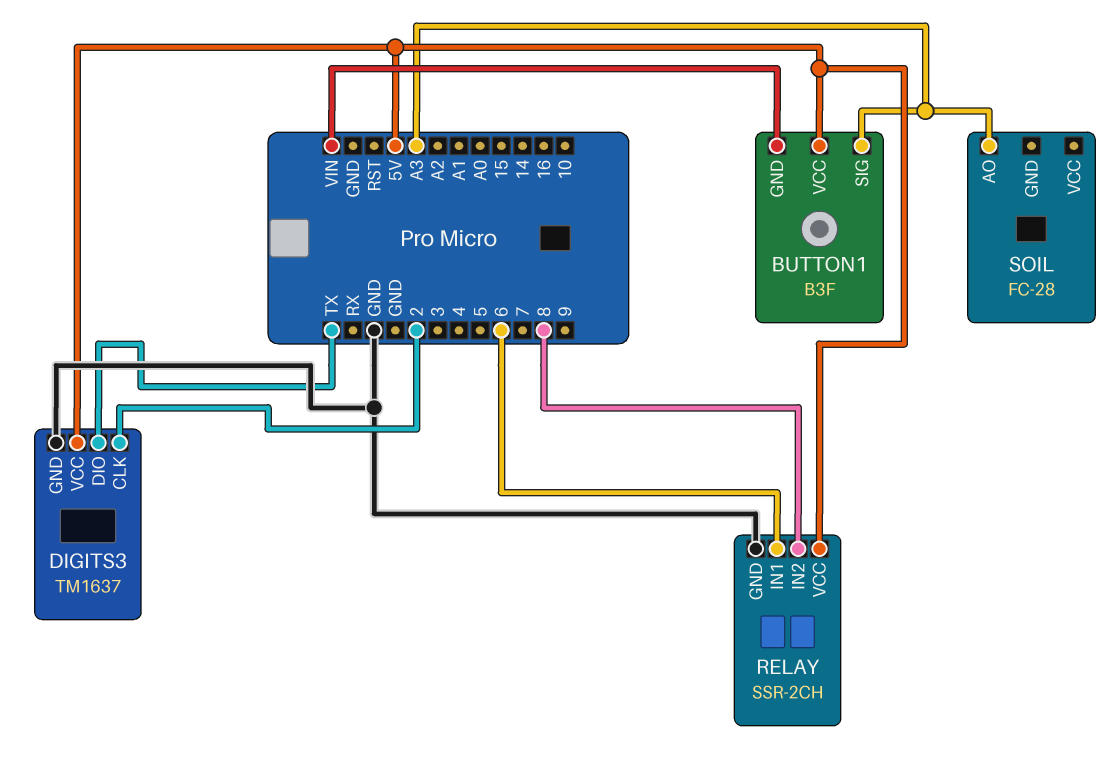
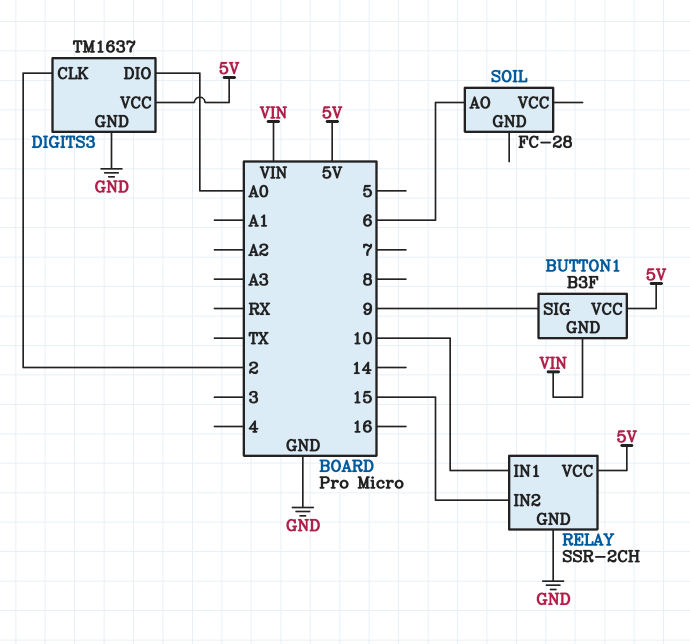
BUTTON1 pin SIG: A3 -> 9
DIGITS3 pin DIO: TX -> A0
RELAY pin IN1: 6 -> 10
RELAY pin IN2: 8 -> 15
SOIL pin AO: A3 -> 6

